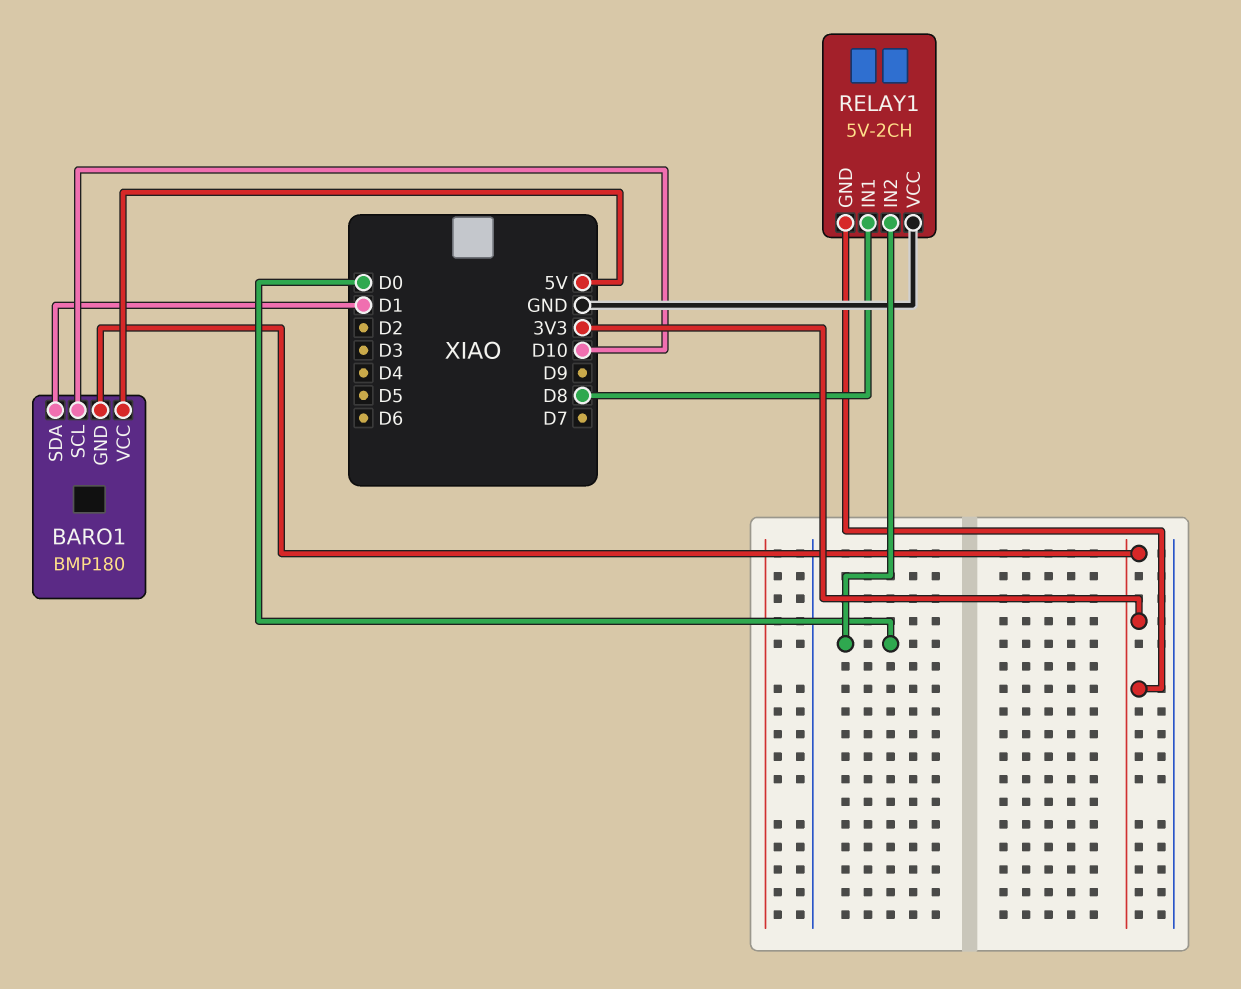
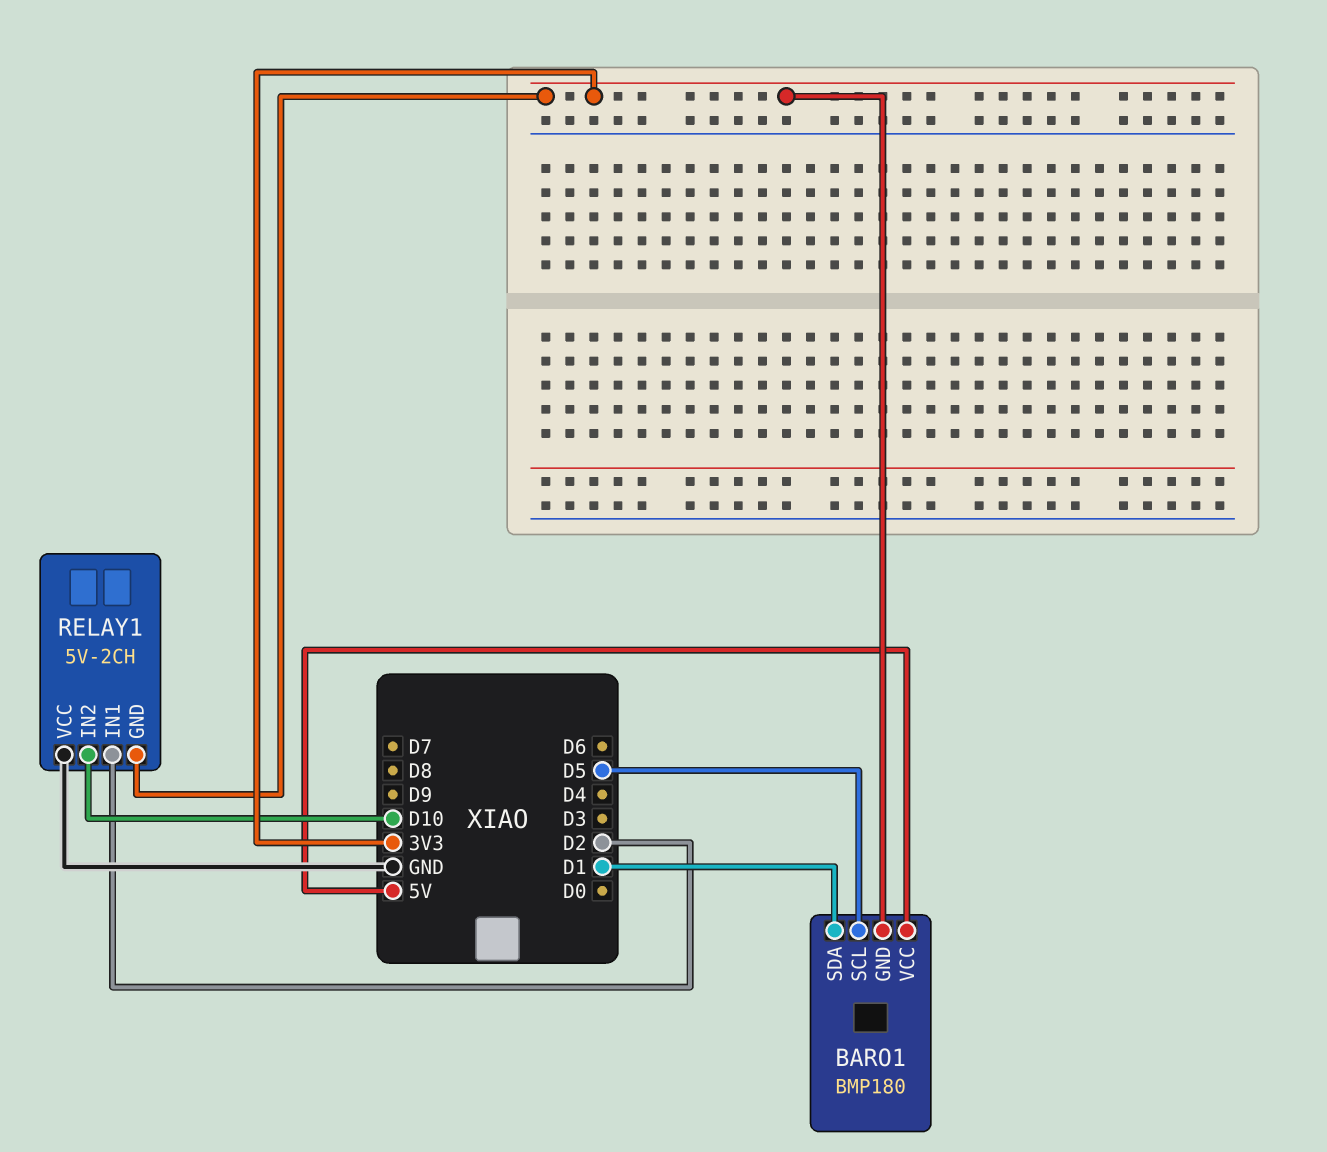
BARO1 pin SCL: D10 -> D5
RELAY1 pin IN1: D8 -> D2
RELAY1 pin IN2: D0 -> D10

